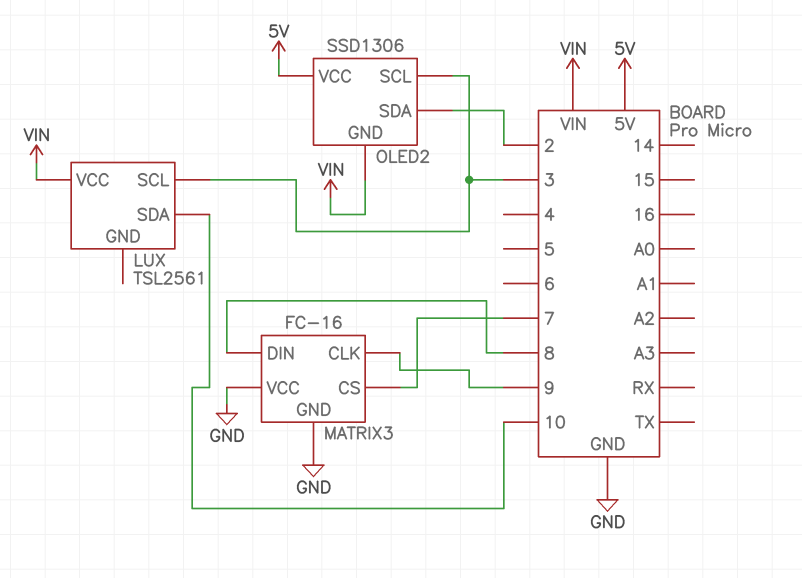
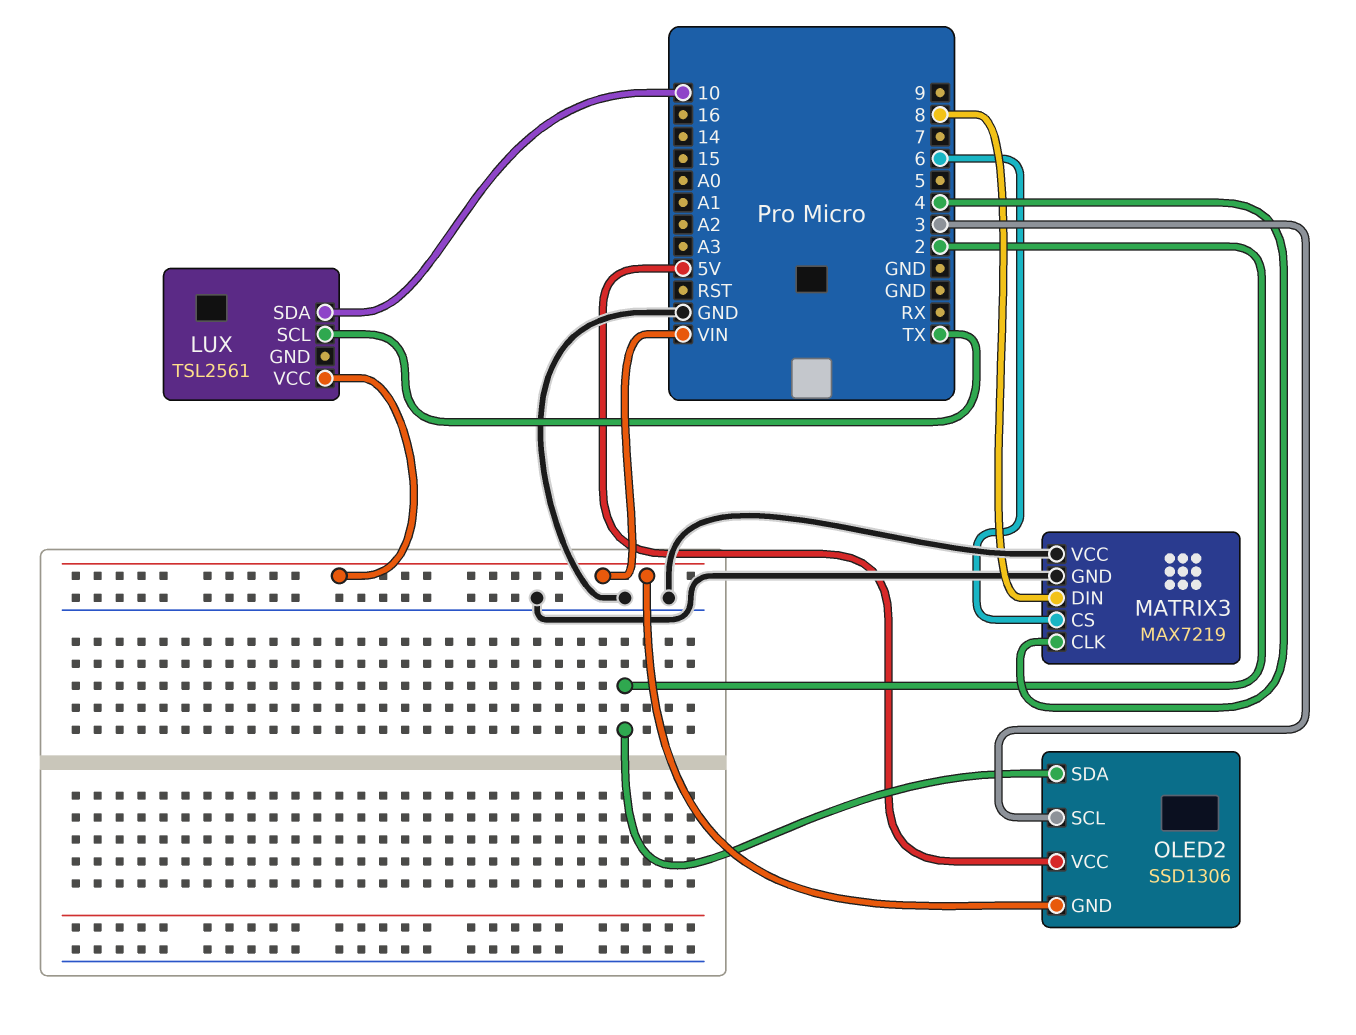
LUX pin SCL: 3 -> TX
MATRIX3: FC-16 -> MAX7219
MATRIX3 pin CLK: 9 -> 4
MATRIX3 pin CS: 7 -> 6

